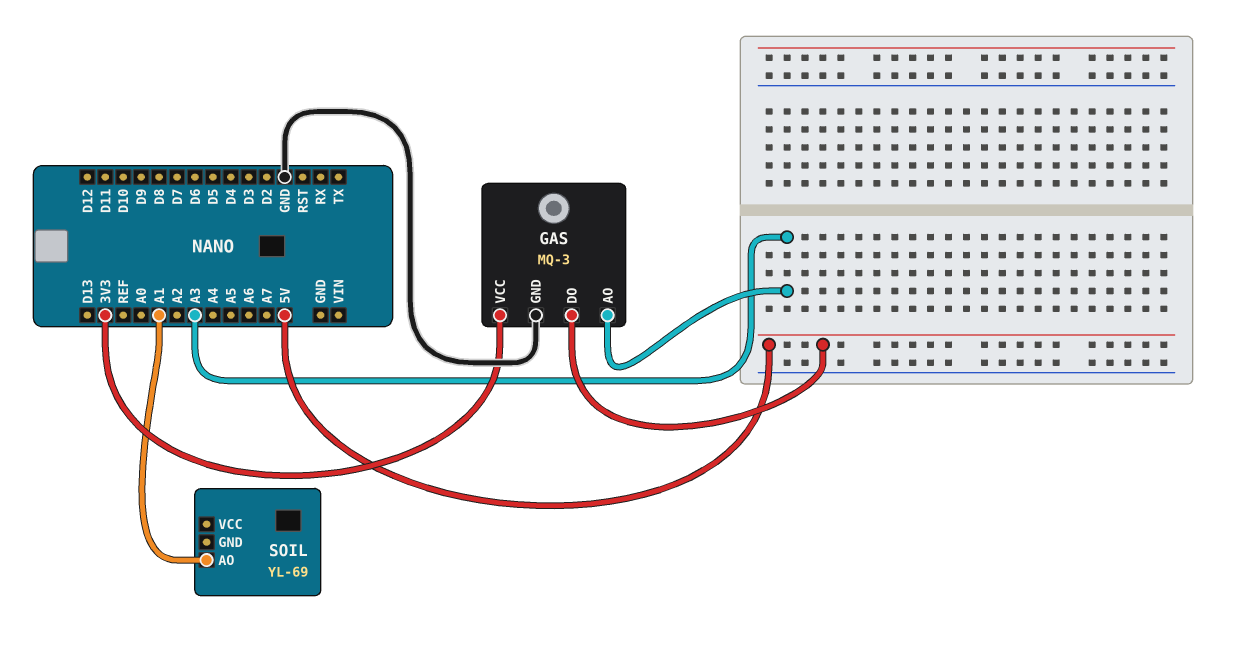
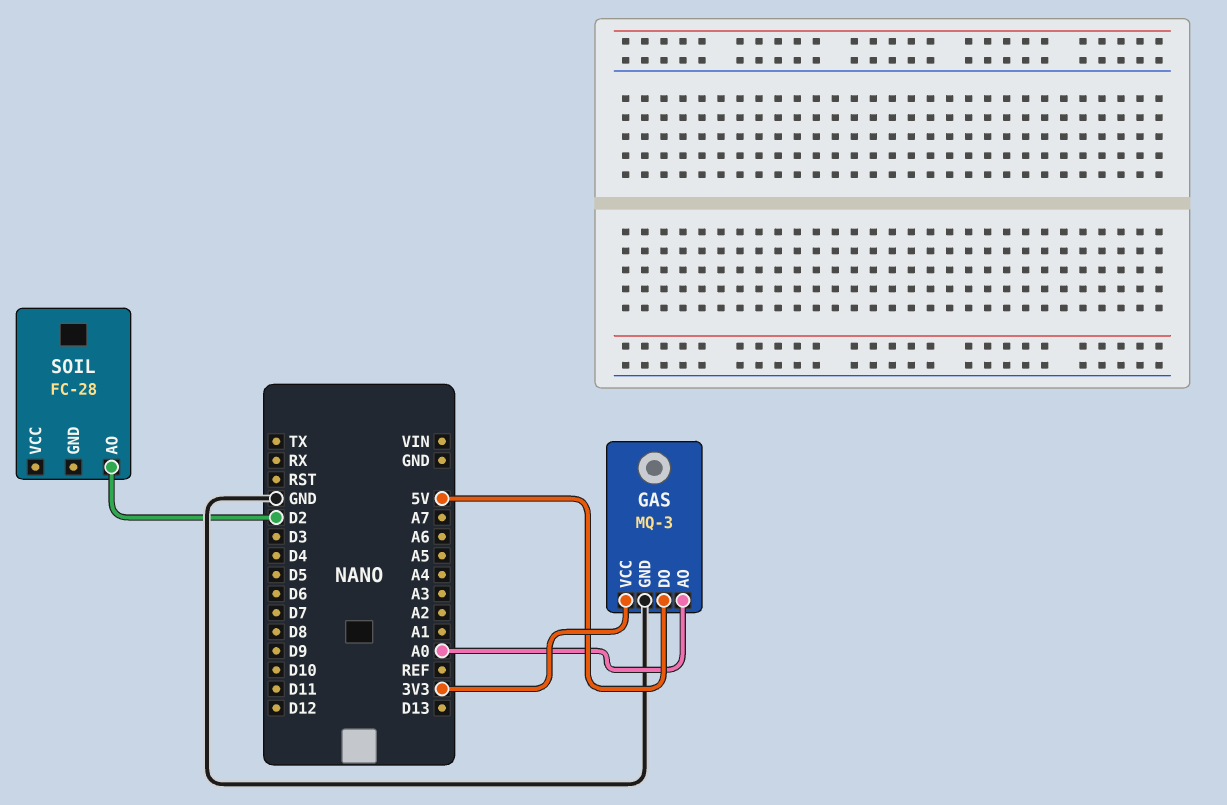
GAS pin AO: A3 -> A0
SOIL: YL-69 -> FC-28
SOIL pin AO: A1 -> D2

